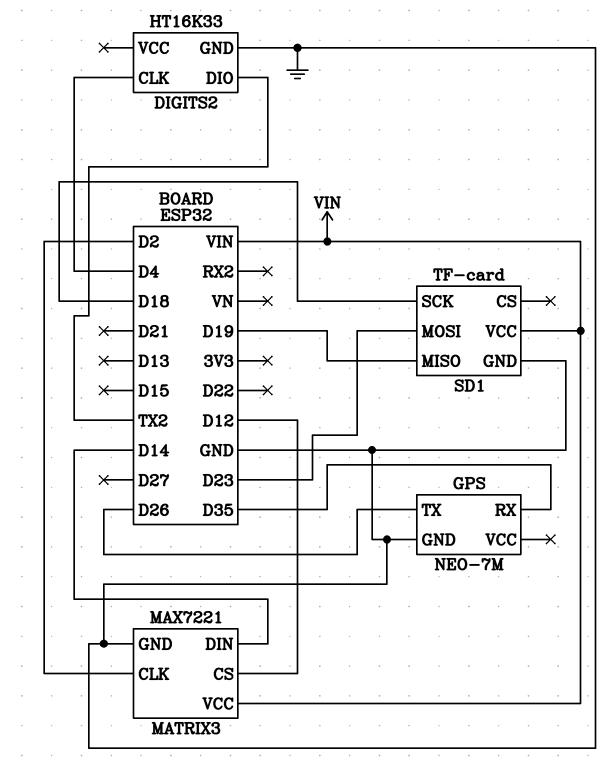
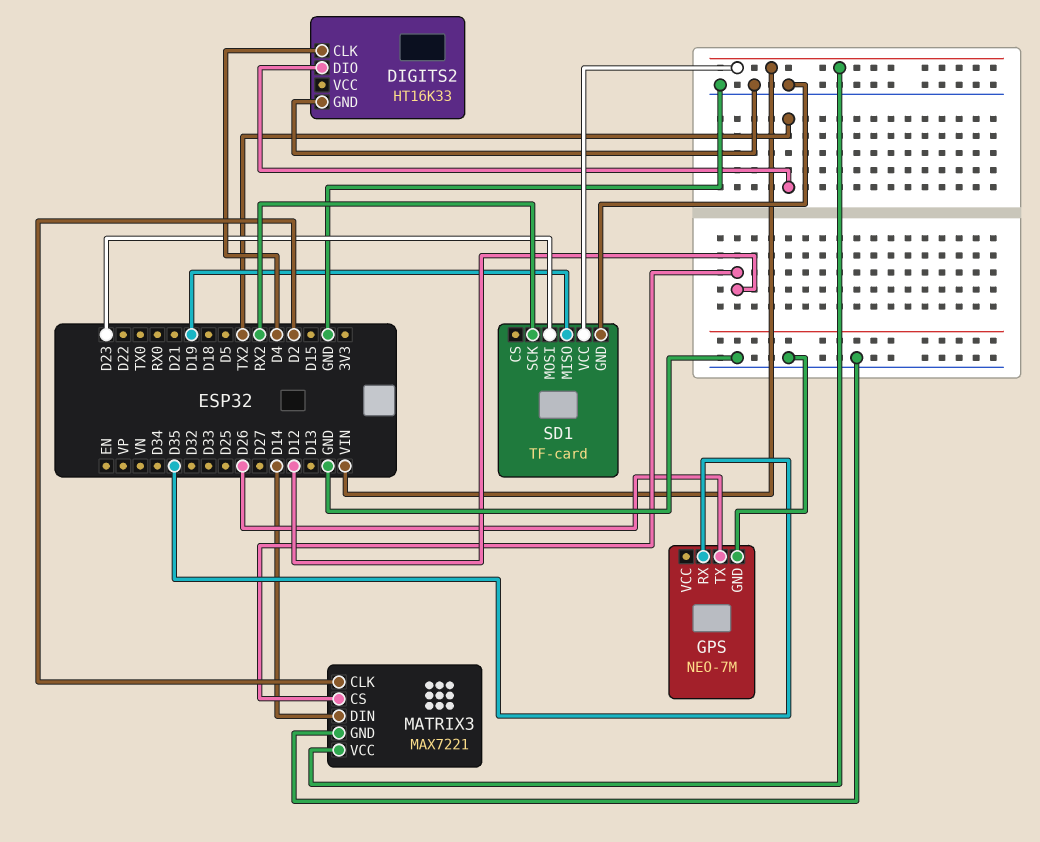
SD1 pin SCK: D18 -> RX2

